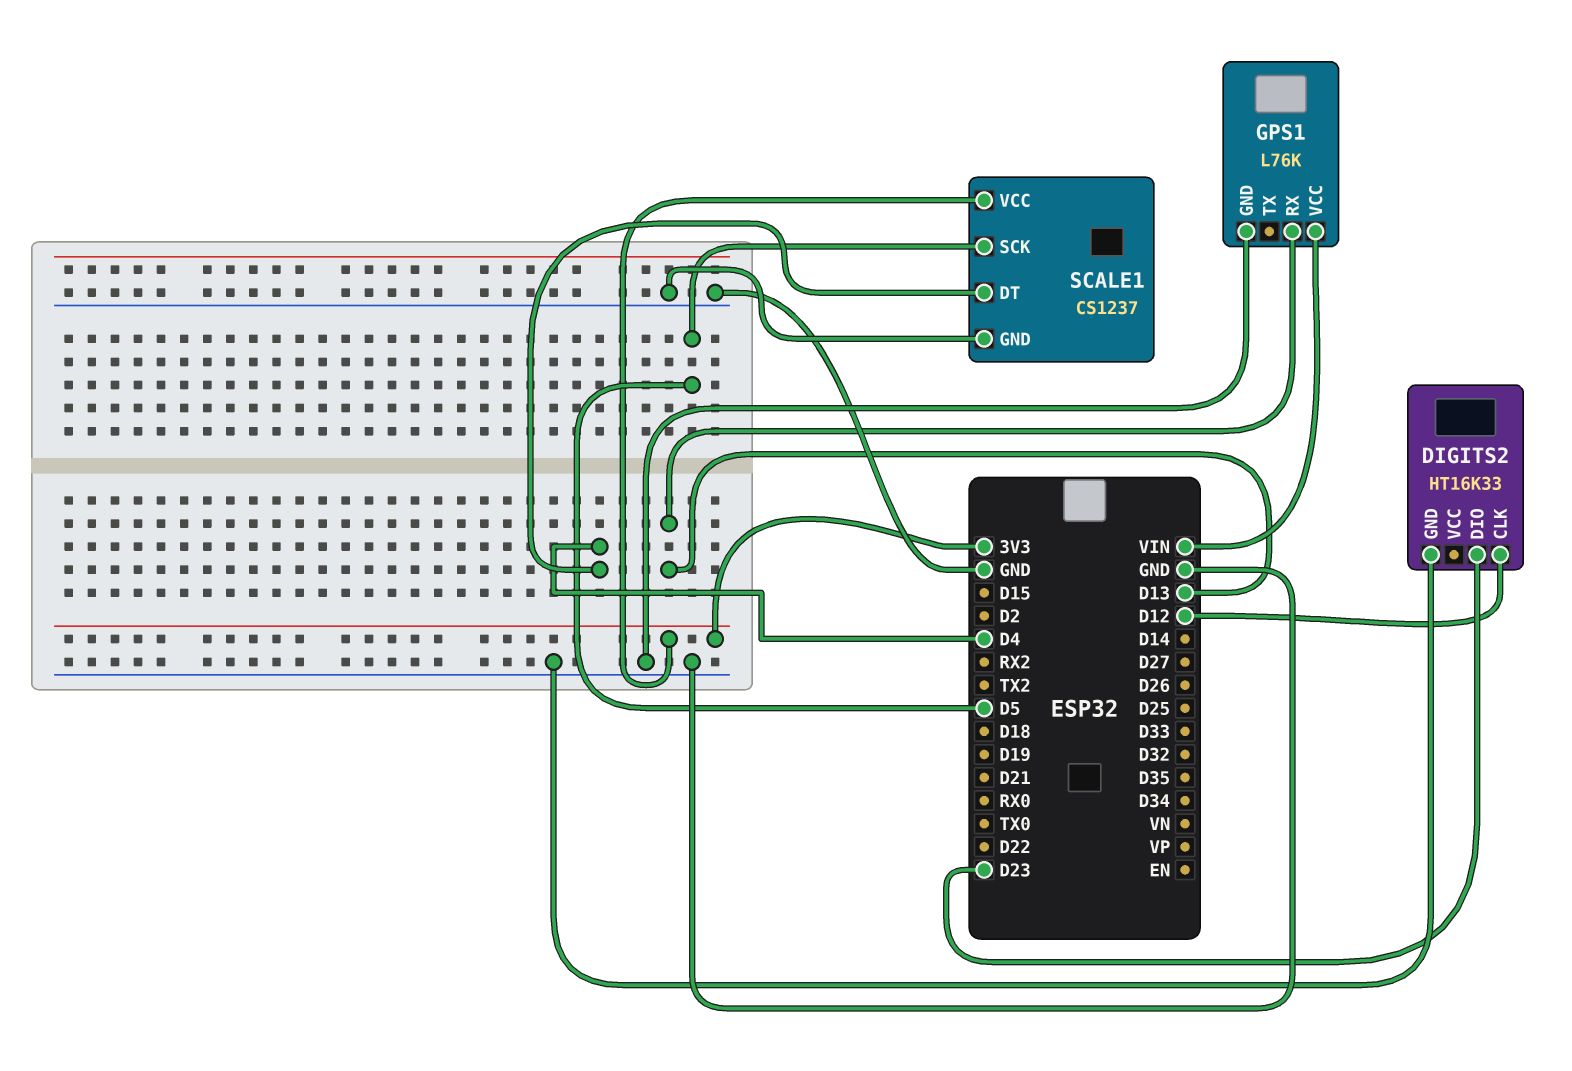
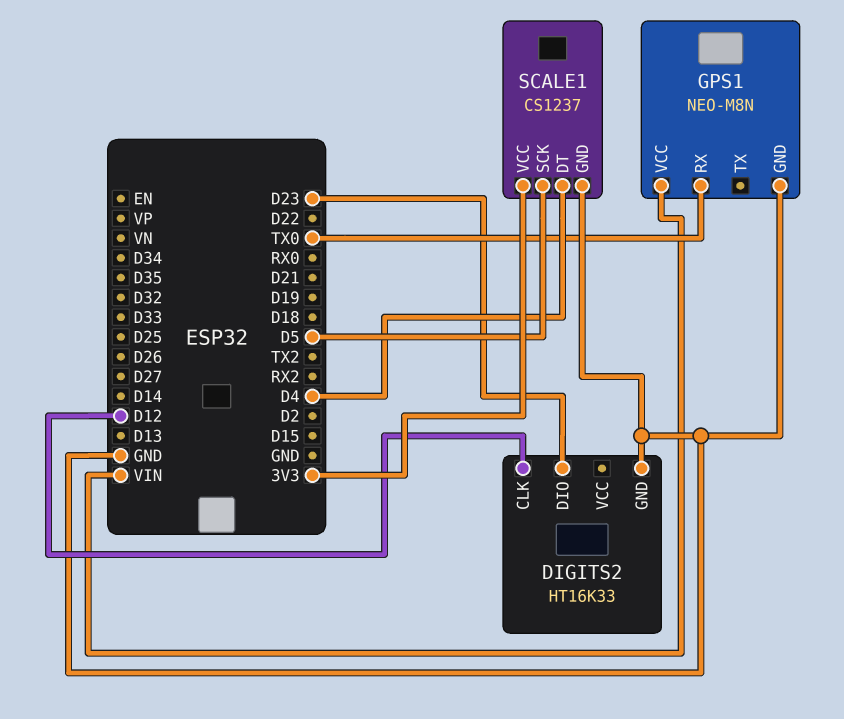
GPS1: L76K -> NEO-M8N
GPS1 pin RX: D13 -> TX0

